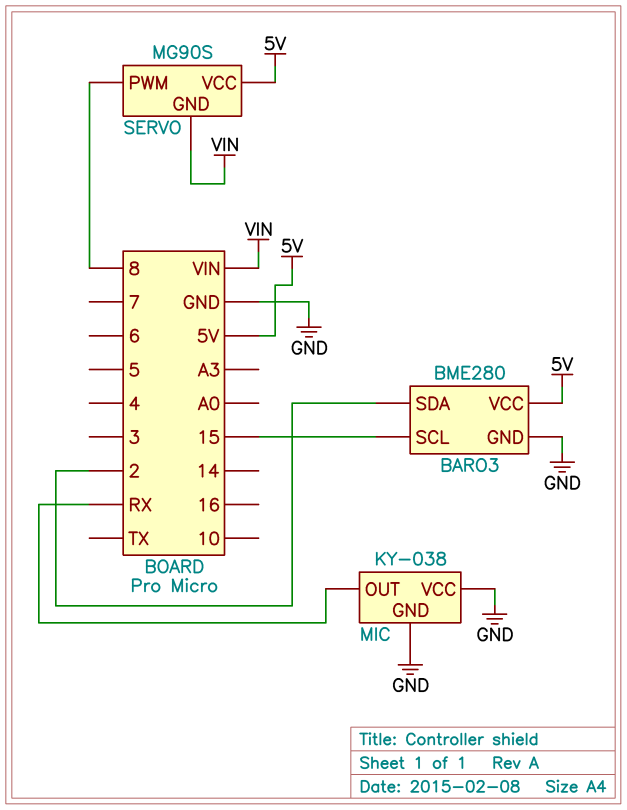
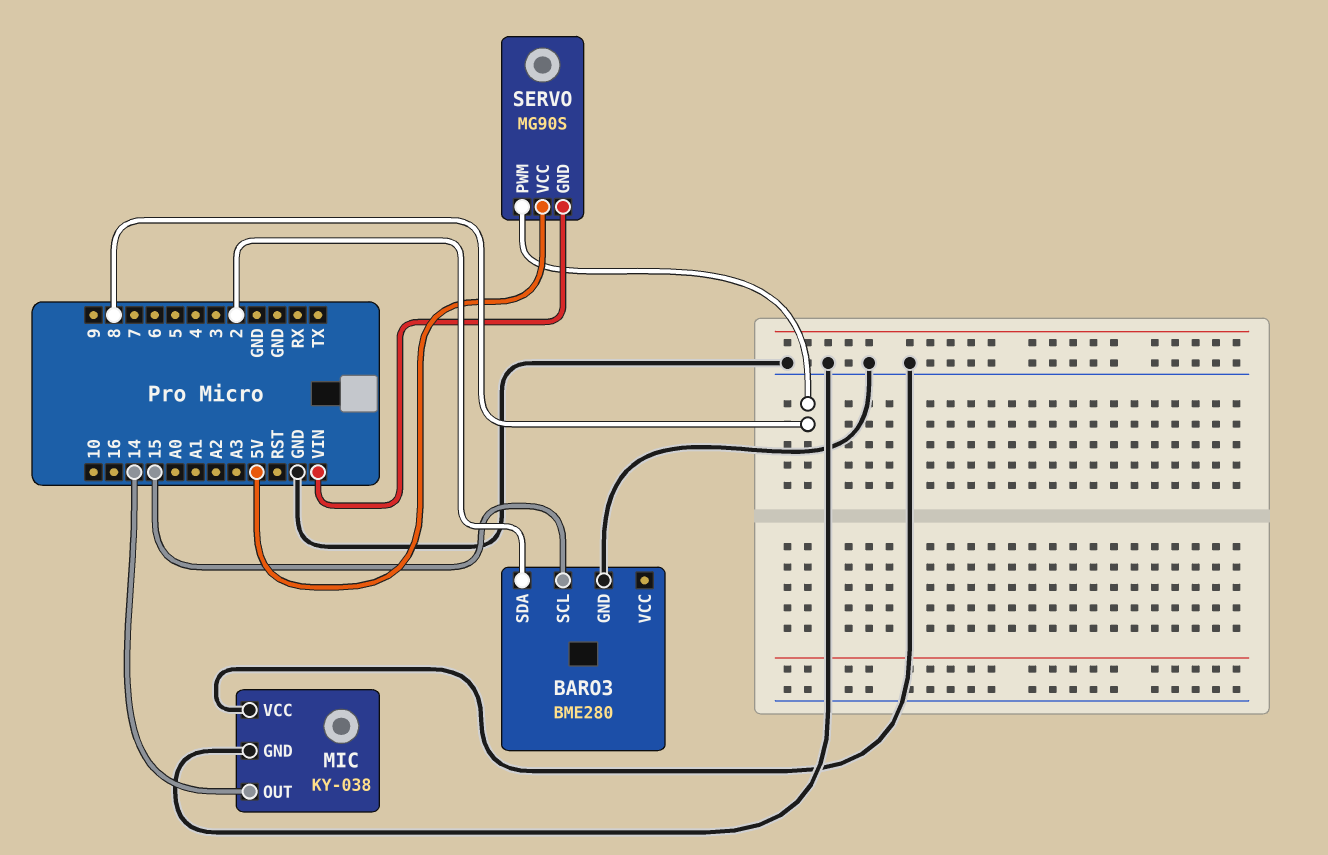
BARO3 pin VCC: 5V -> none
MIC pin OUT: RX -> 14

